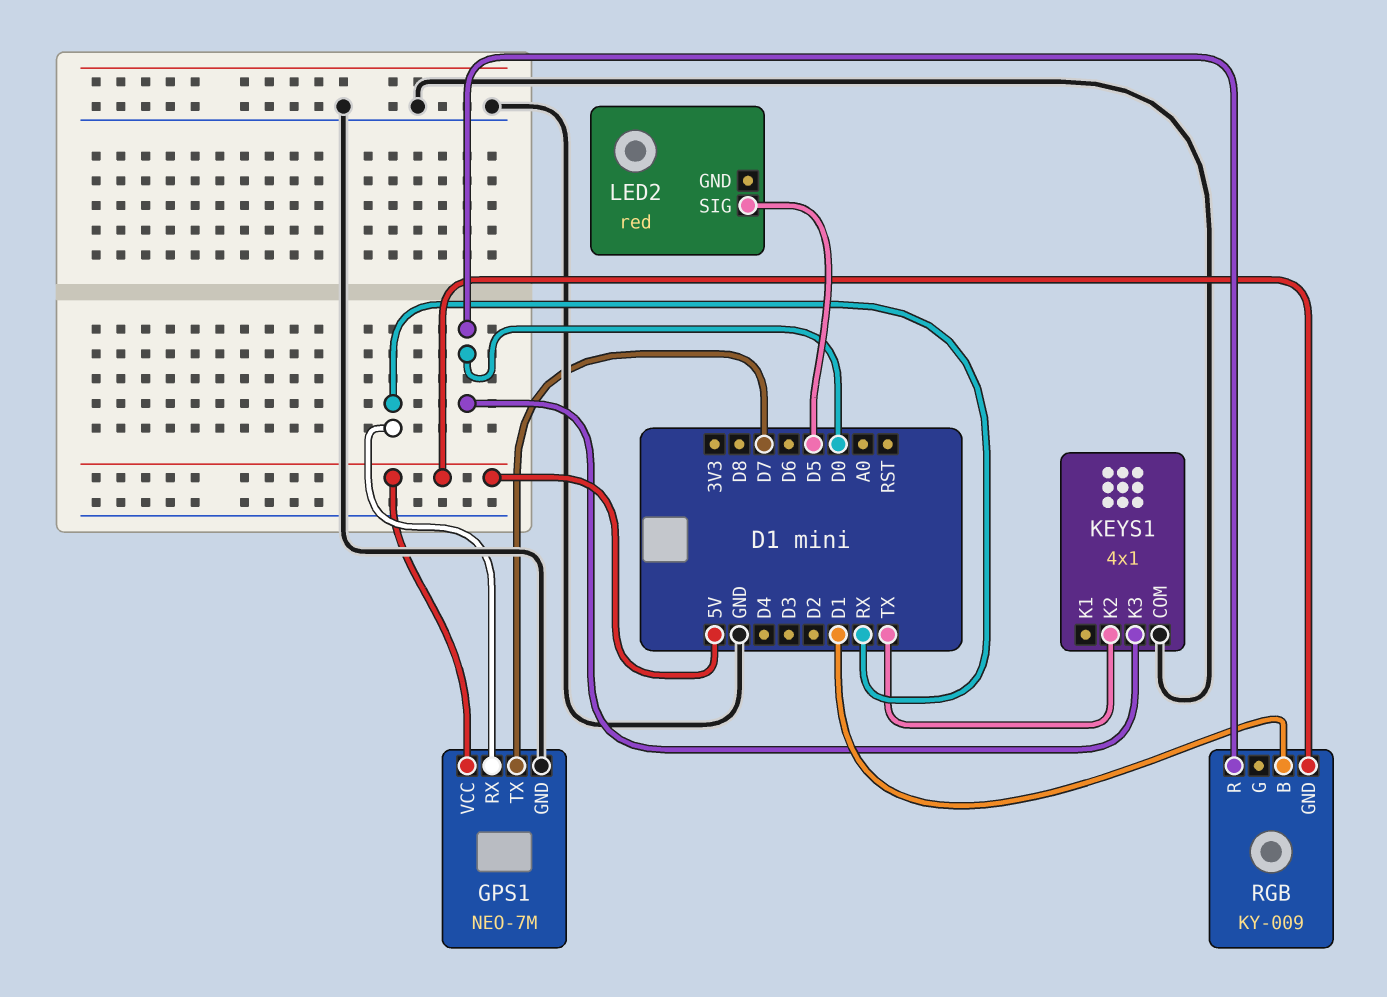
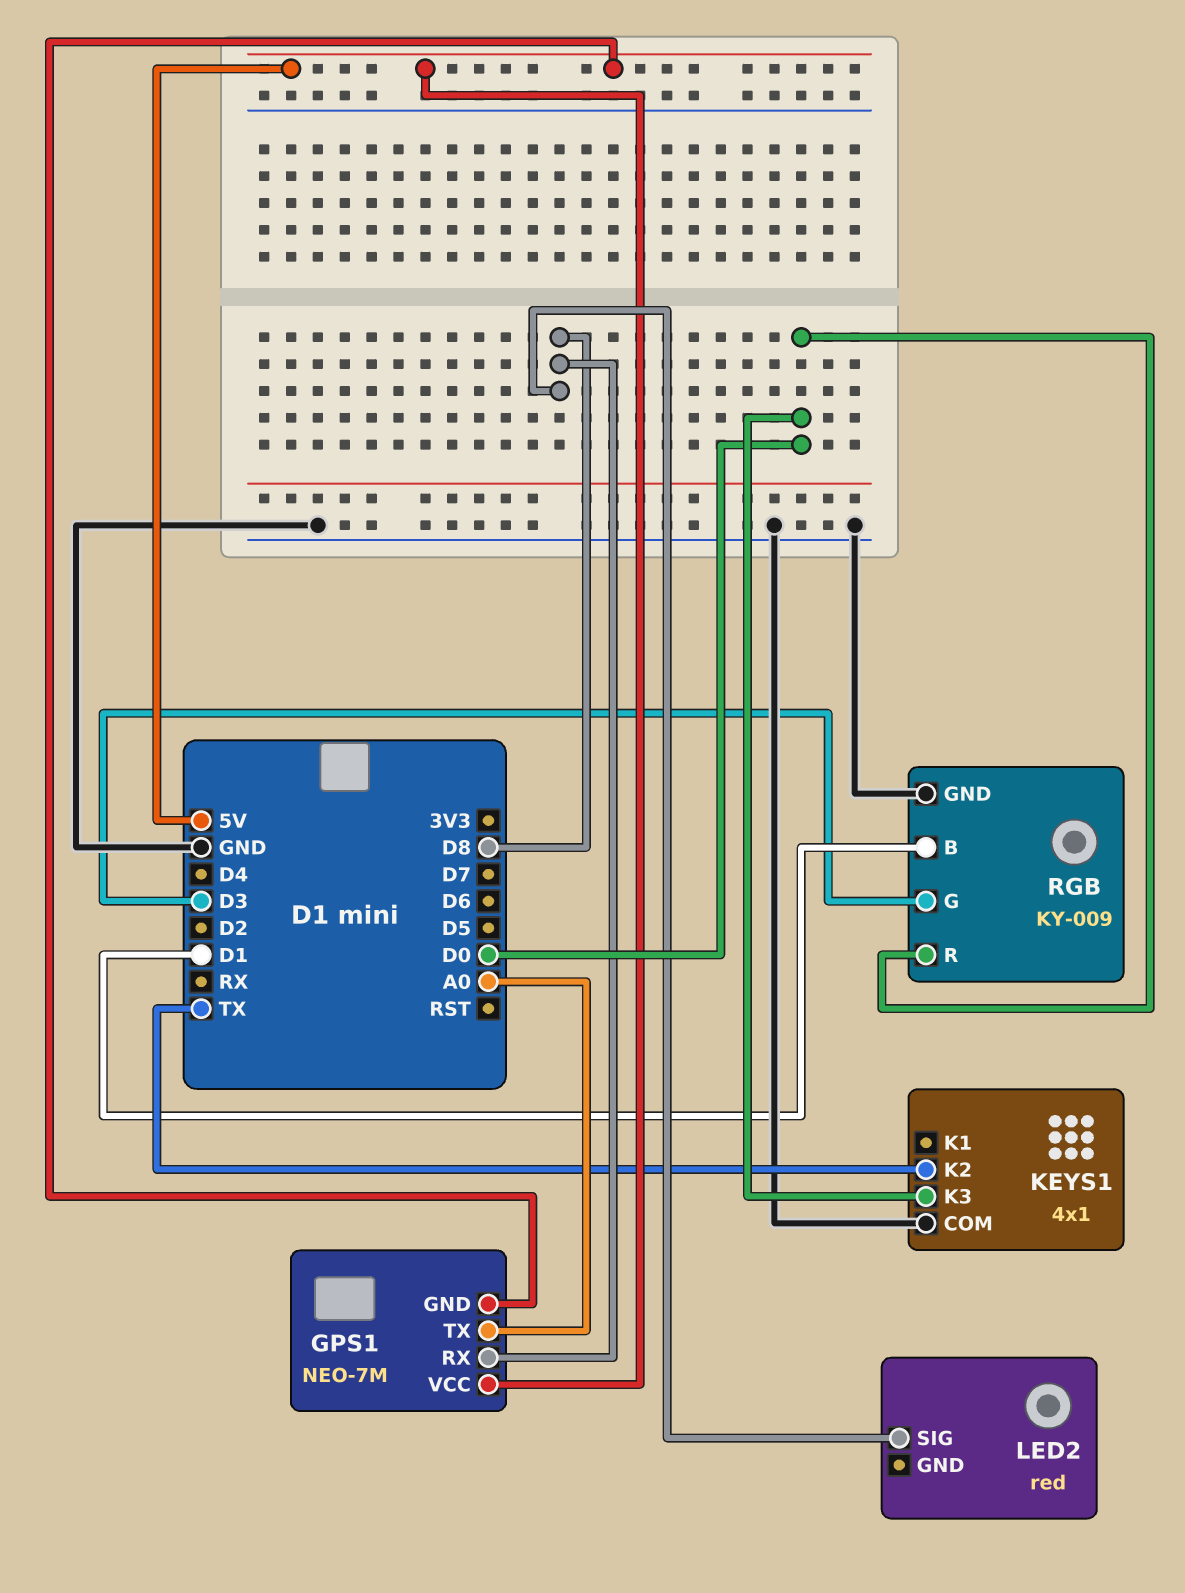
GPS1 pin GND: GND -> 5V
GPS1 pin RX: RX -> D8
GPS1 pin TX: D7 -> A0
LED2 pin SIG: D5 -> D8
RGB pin G: none -> D3
RGB pin GND: 5V -> GND

